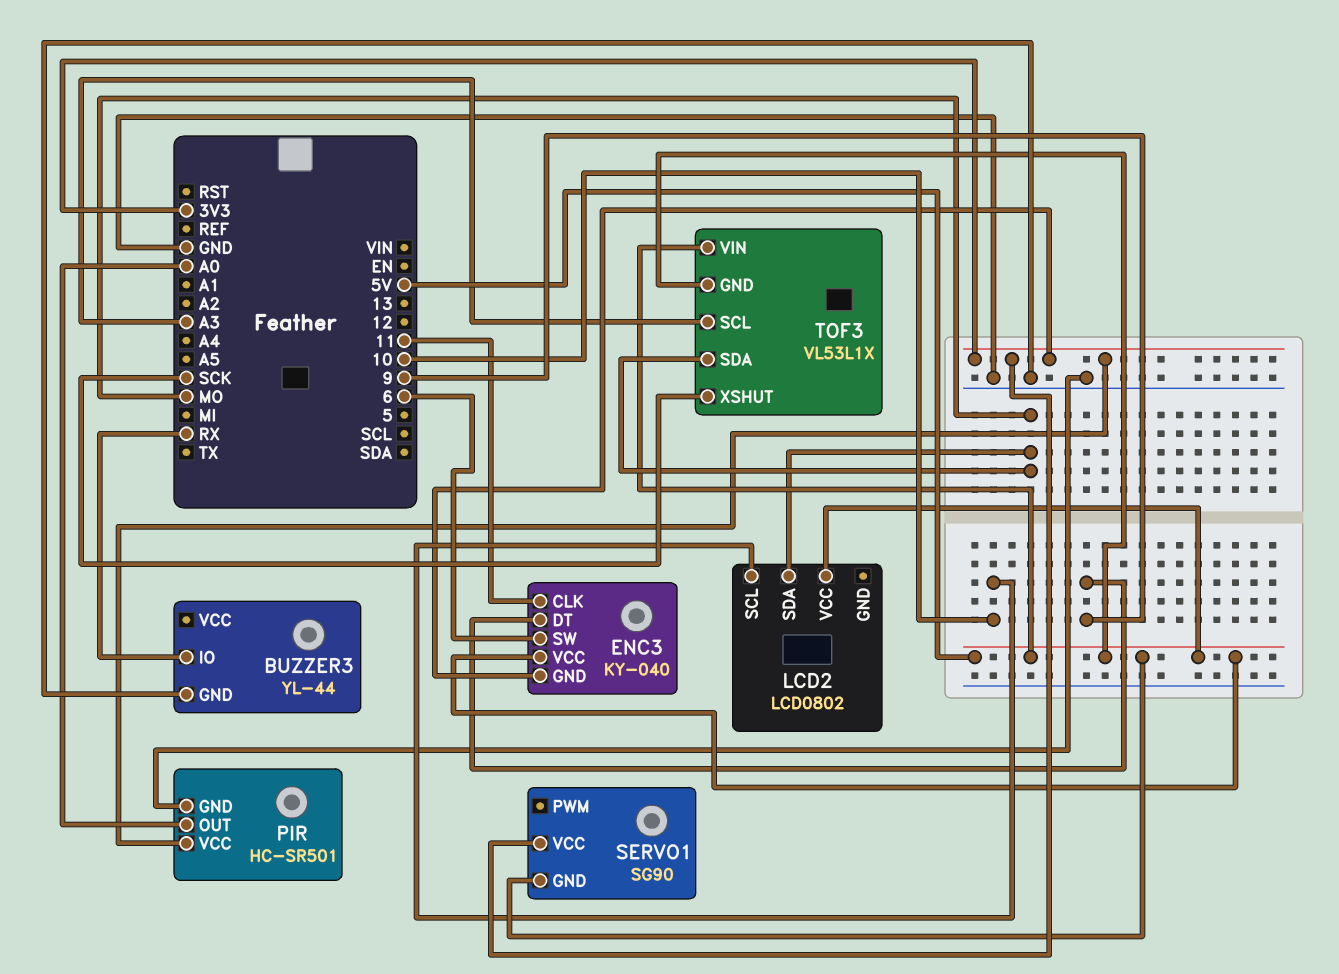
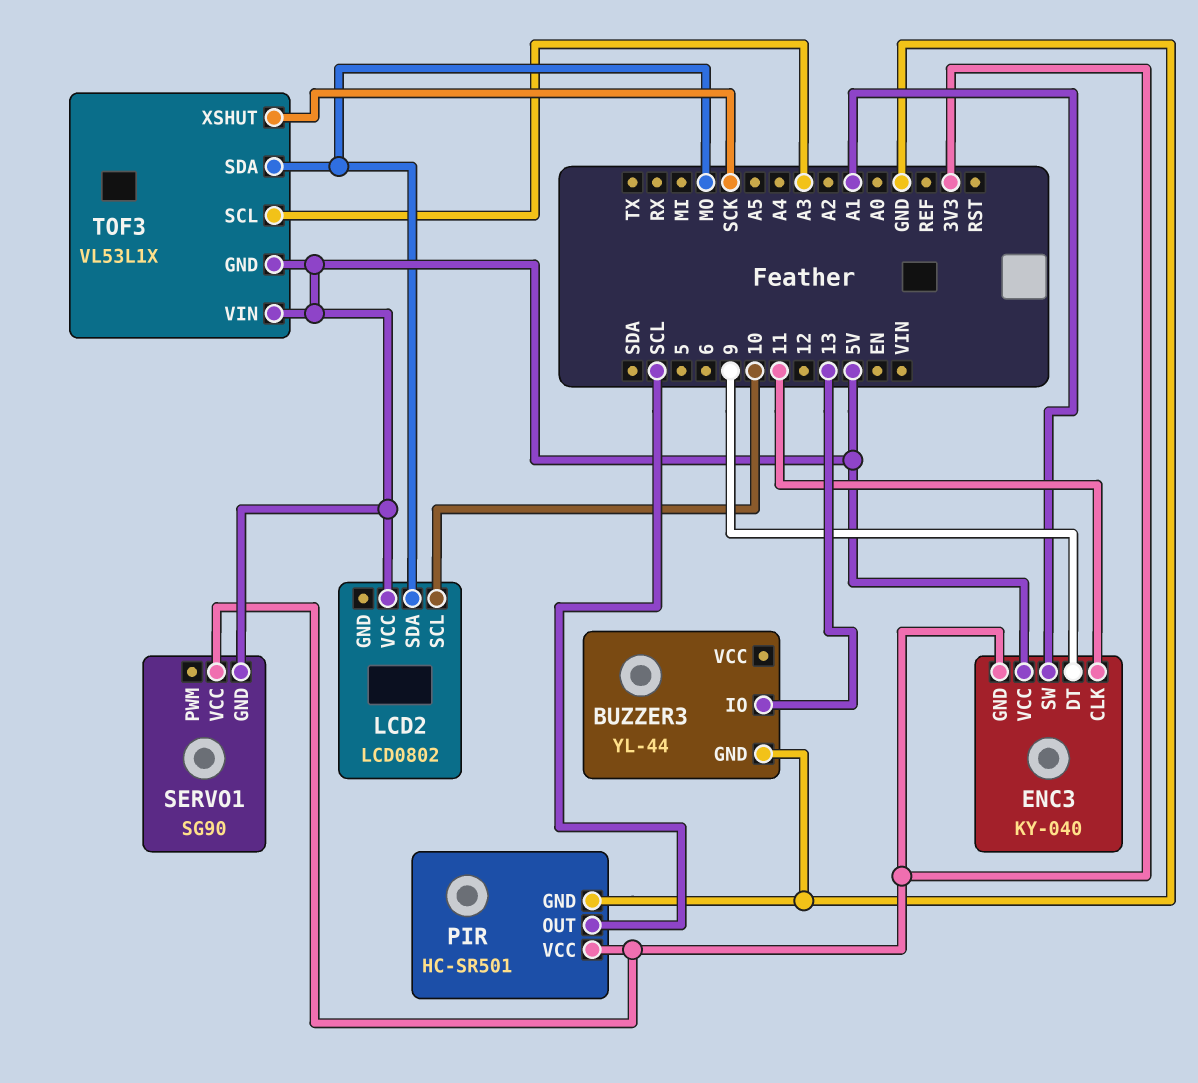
BUZZER3 pin IO: RX -> 13
ENC3 pin SW: 6 -> A1
PIR pin OUT: A0 -> SCL

